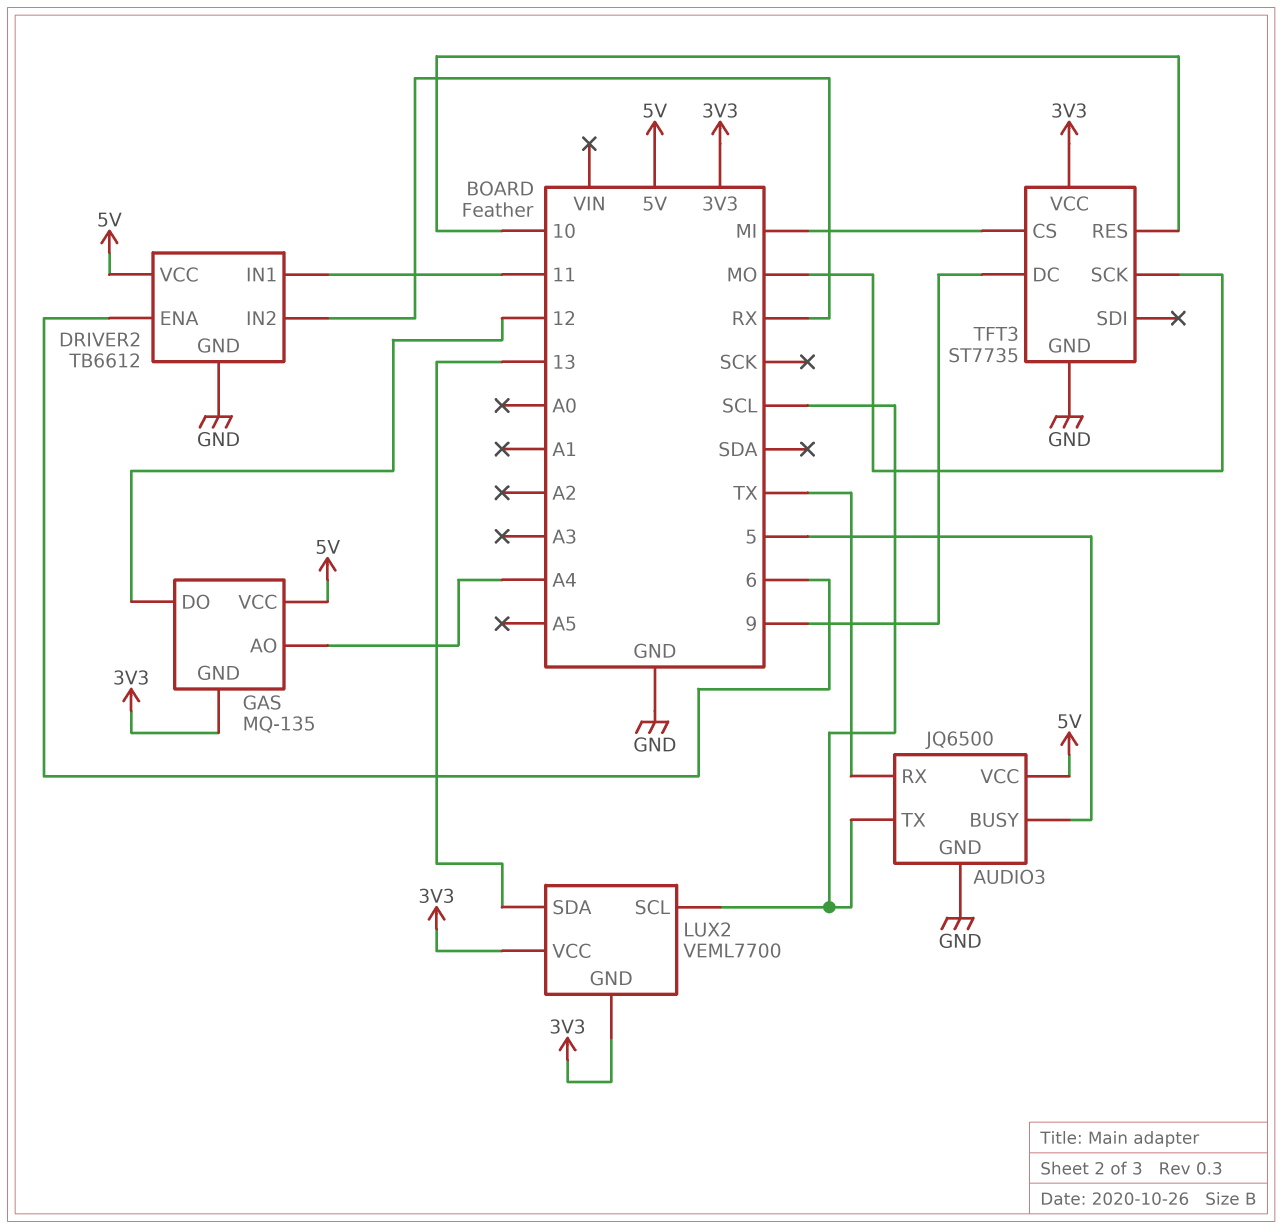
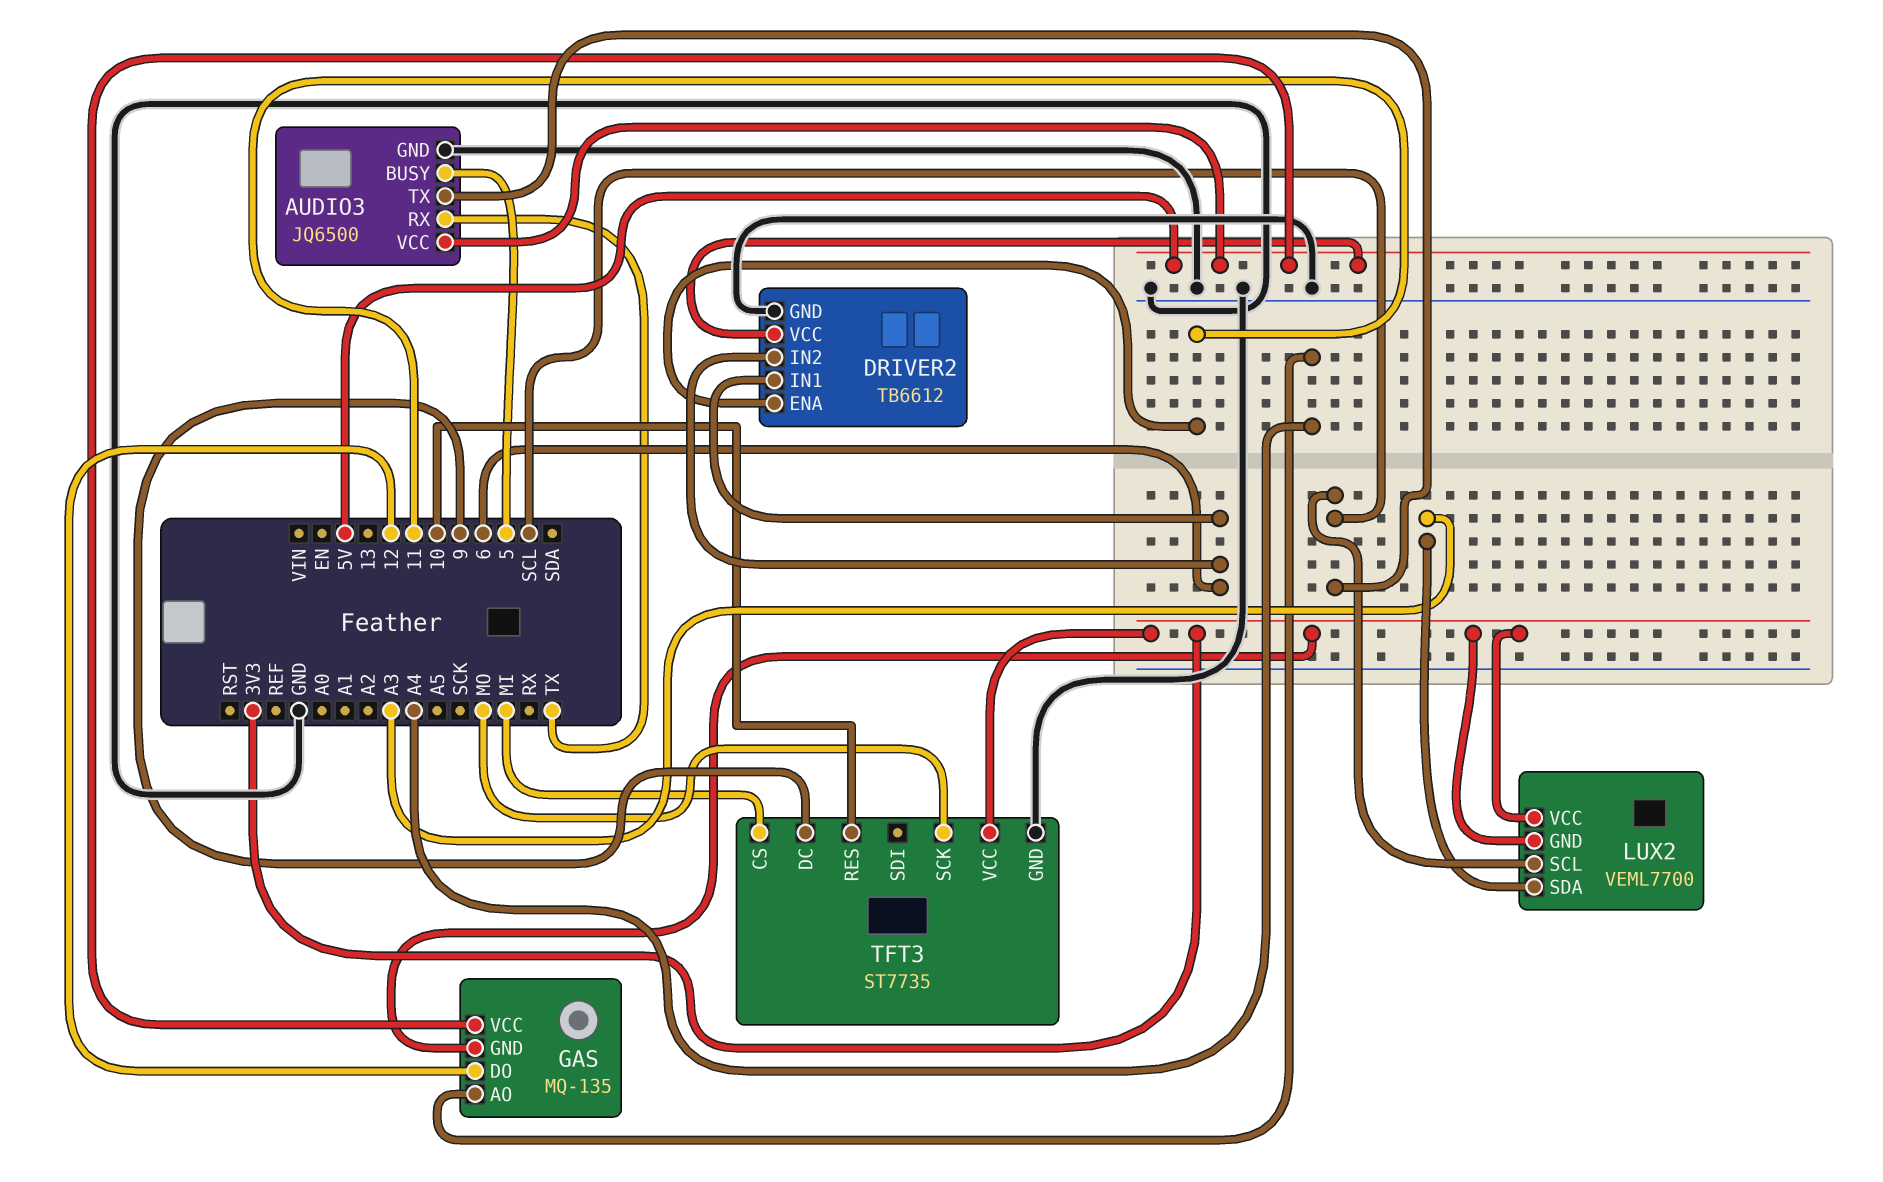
DRIVER2 pin ENA: 6 -> 11
DRIVER2 pin IN1: 11 -> 6
DRIVER2 pin IN2: RX -> 6
LUX2 pin SDA: 13 -> A3

